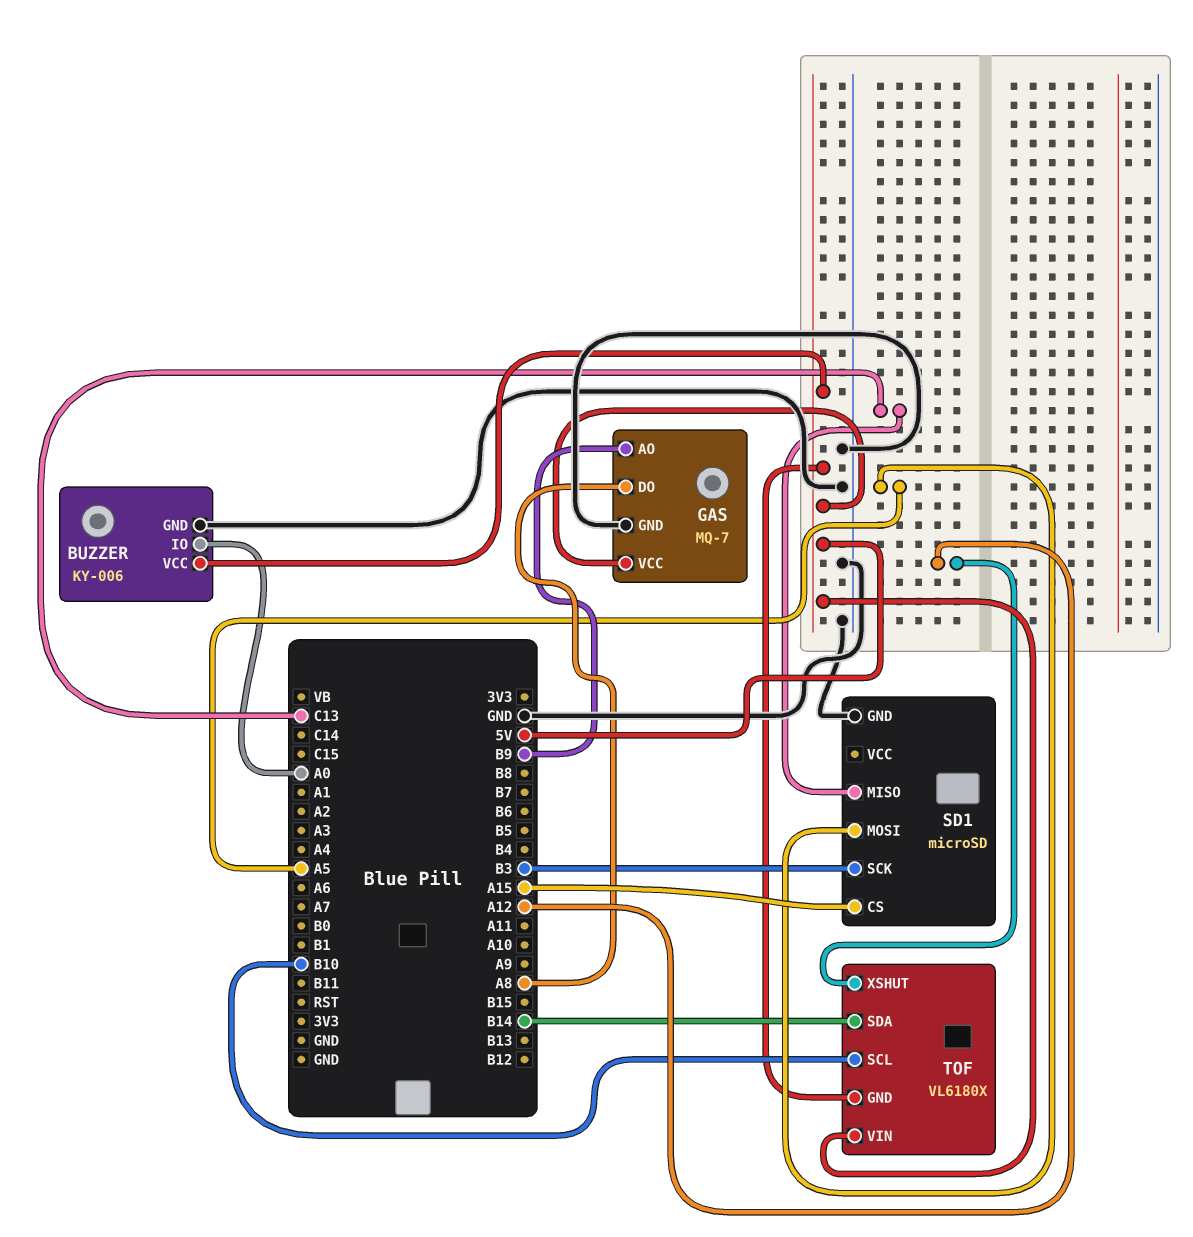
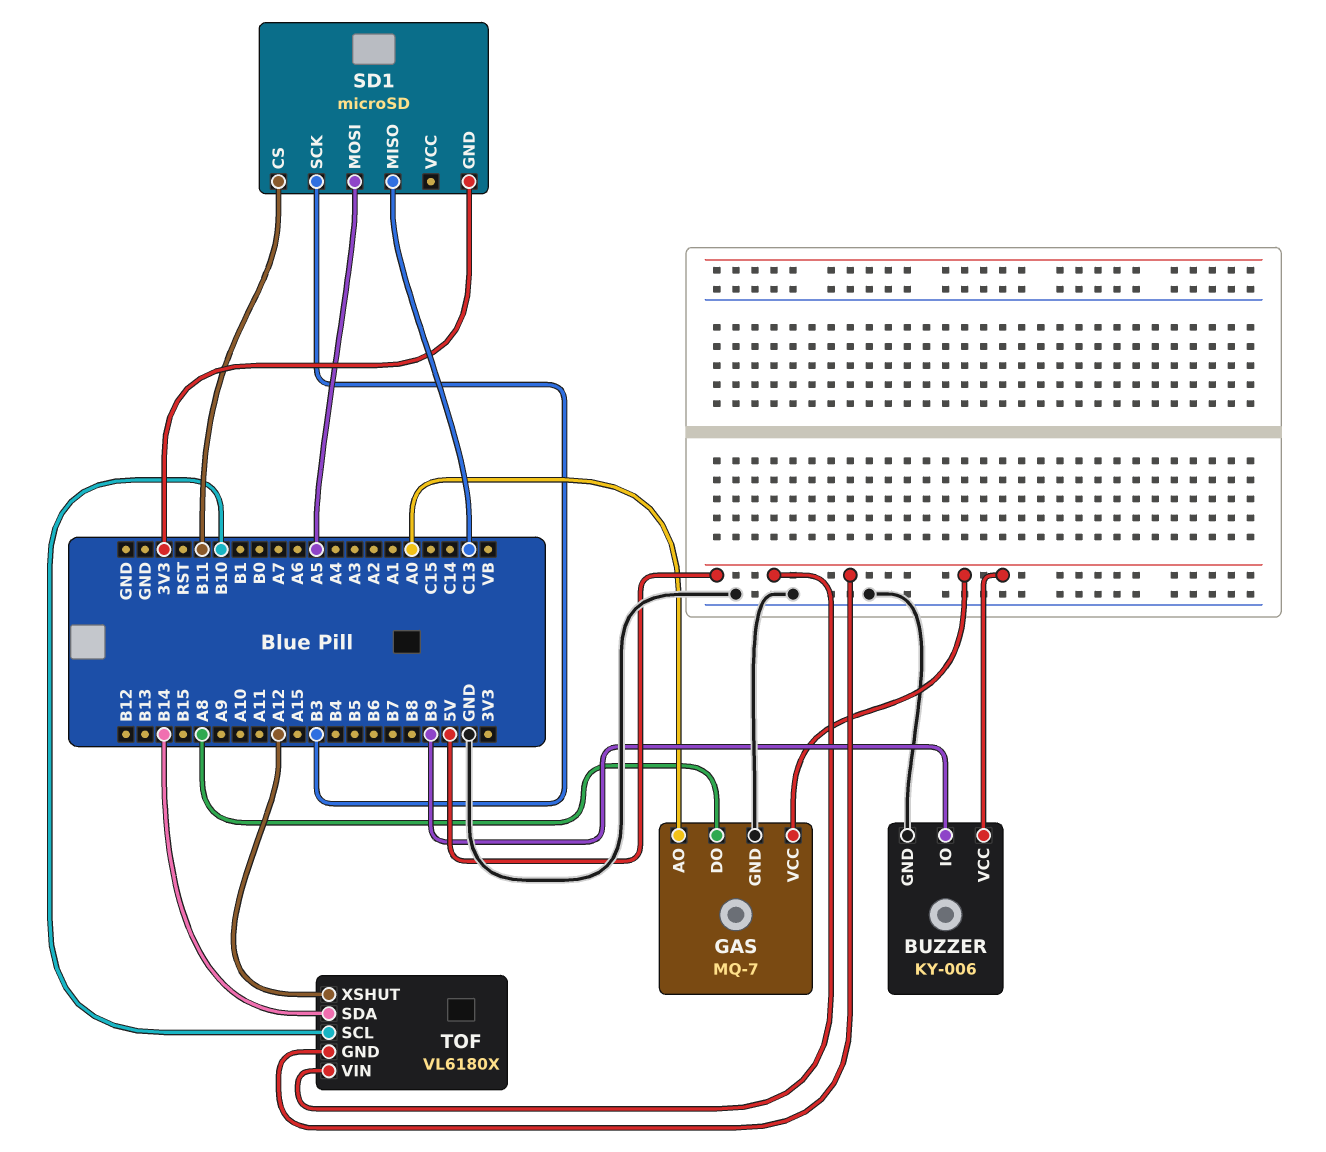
BUZZER pin IO: A0 -> B9
GAS pin AO: B9 -> A0
SD1 pin CS: A15 -> B11
SD1 pin GND: GND -> 3V3

